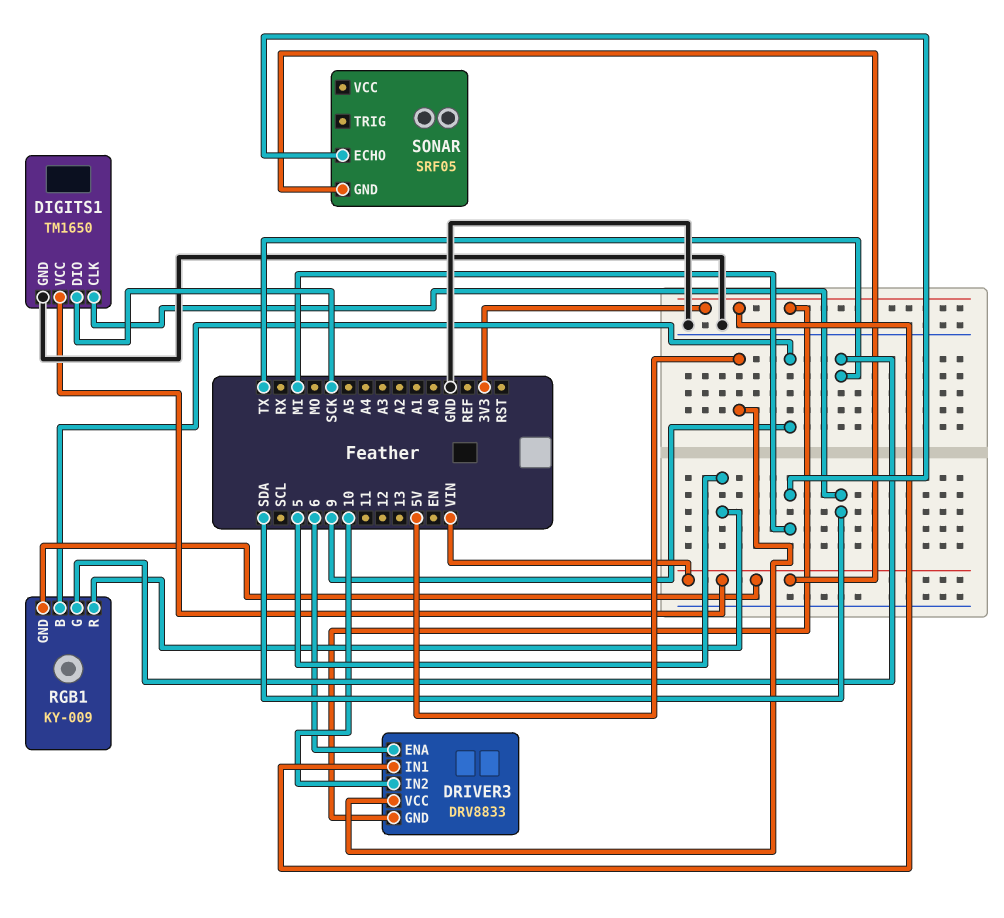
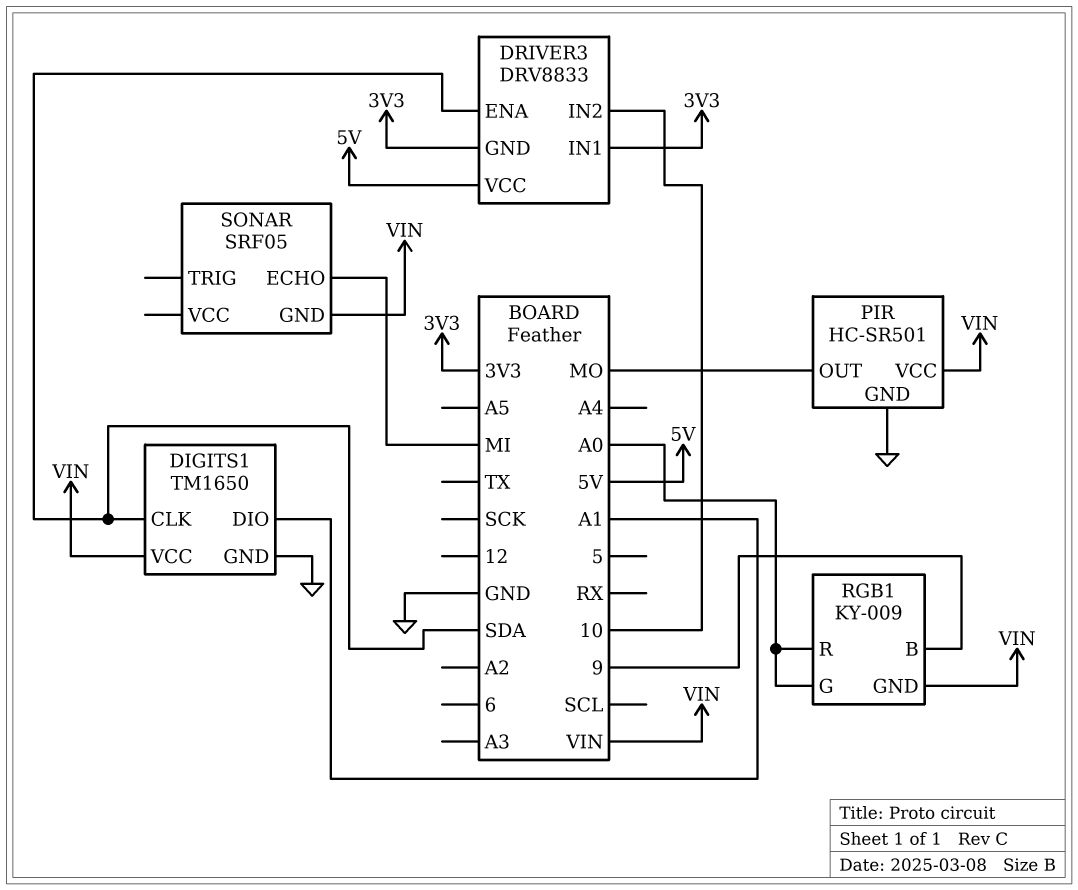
DIGITS1 pin DIO: SCK -> A1
DRIVER3 pin ENA: 6 -> SDA
PIR: none -> HC-SR501
PIR pin GND: none -> GND
PIR pin OUT: none -> MO
PIR pin VCC: none -> VIN
RGB1 pin G: TX -> A0
RGB1 pin R: 5 -> A0

